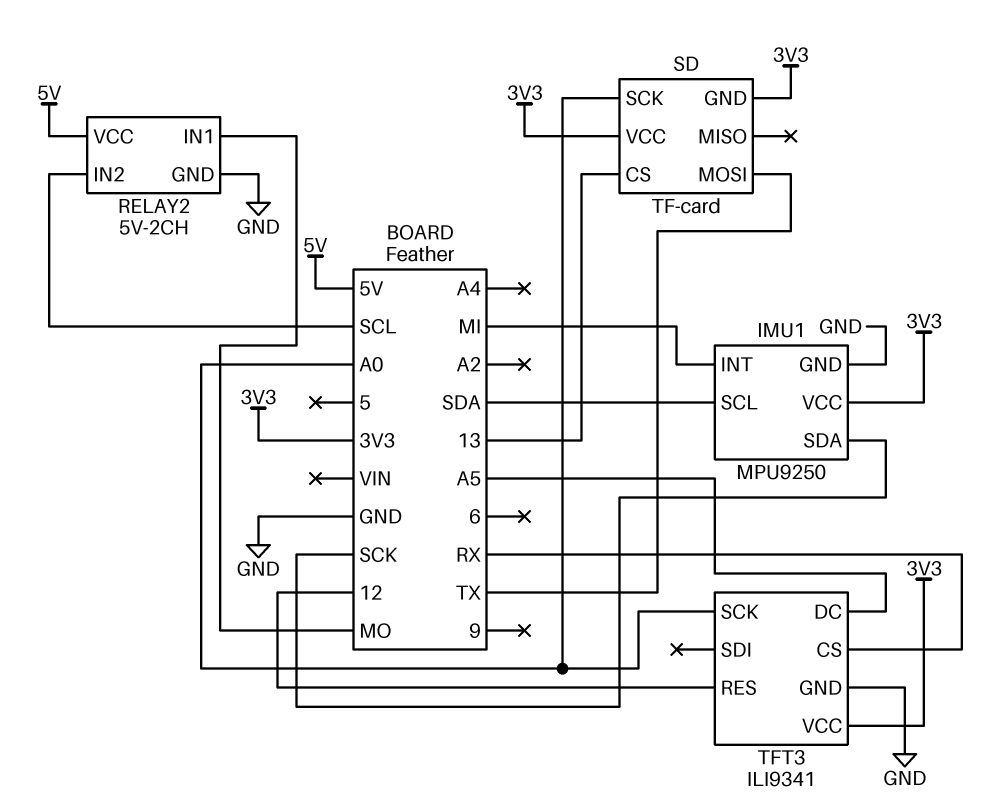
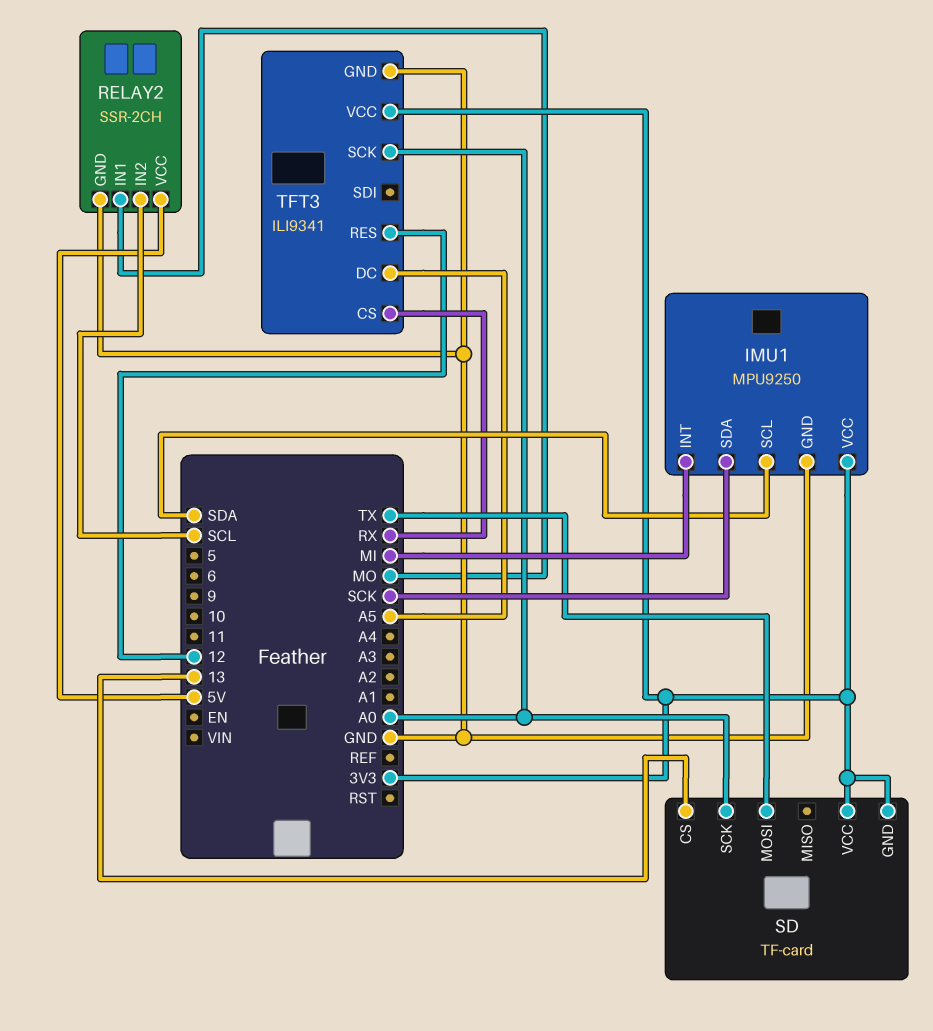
RELAY2: 5V-2CH -> SSR-2CH

